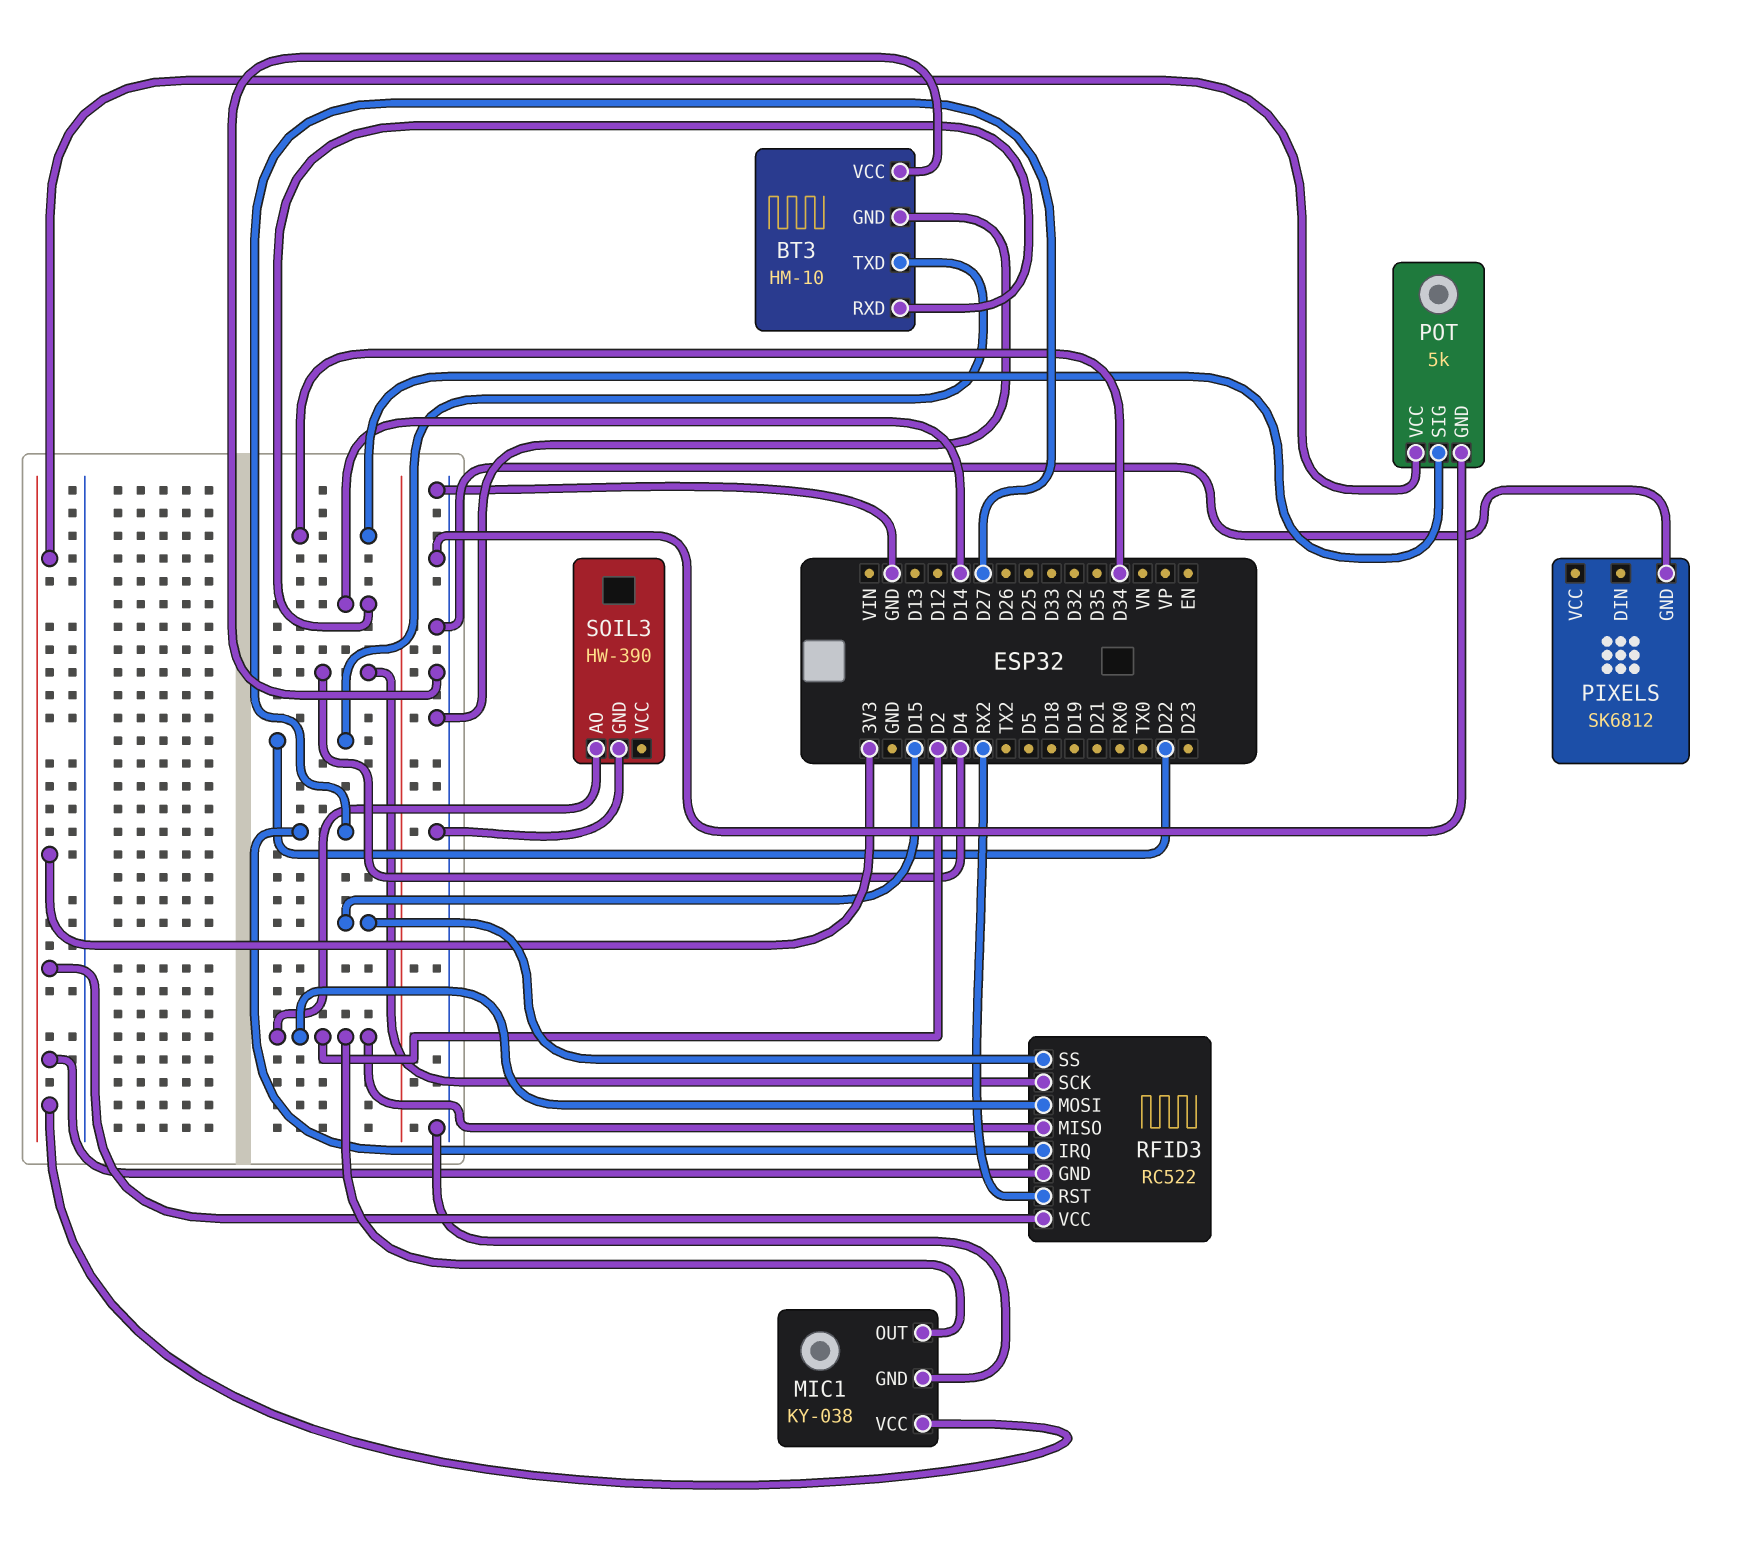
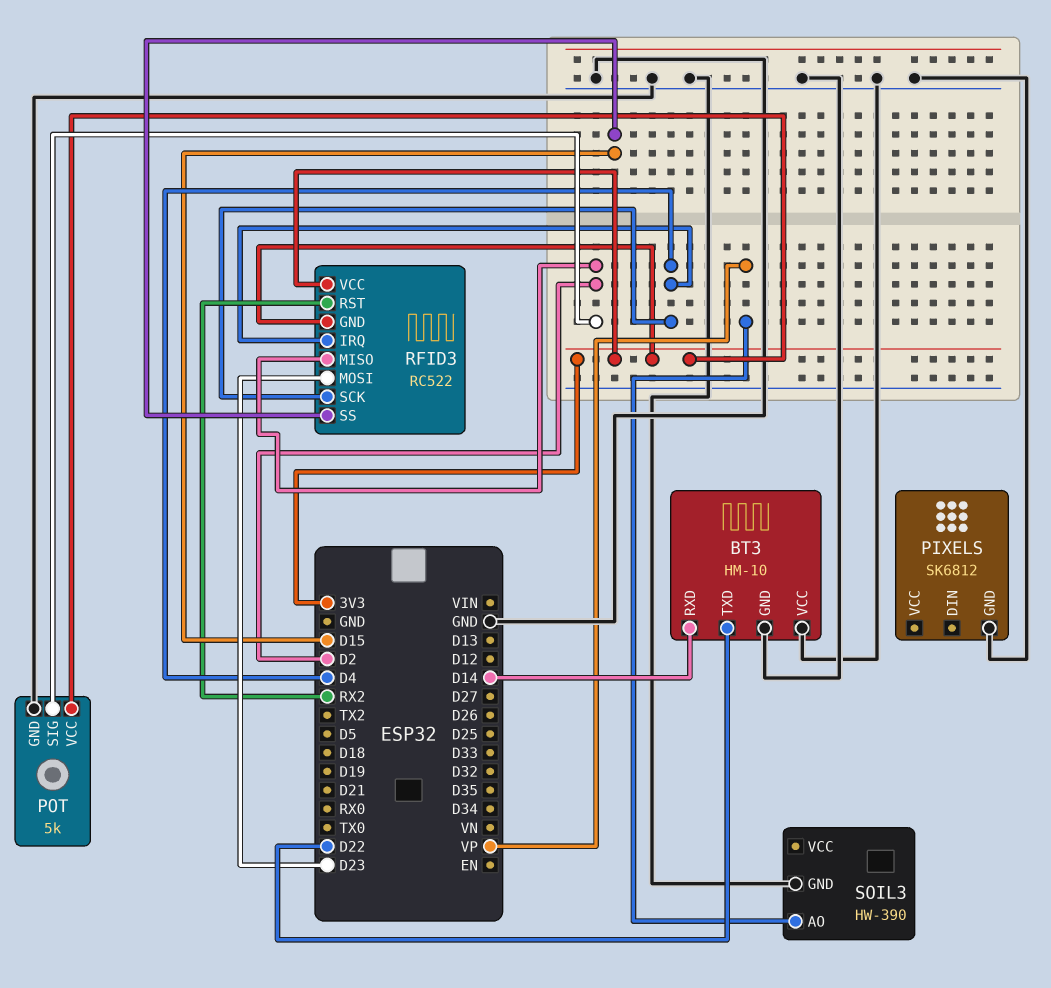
MIC1: KY-038 -> none
MIC1 pin GND: GND -> none
MIC1 pin OUT: D2 -> none
MIC1 pin VCC: 3V3 -> none
POT pin SIG: D34 -> D2
RFID3 pin IRQ: D27 -> D4
RFID3 pin MOSI: D2 -> D23
SOIL3 pin AO: D2 -> VP

